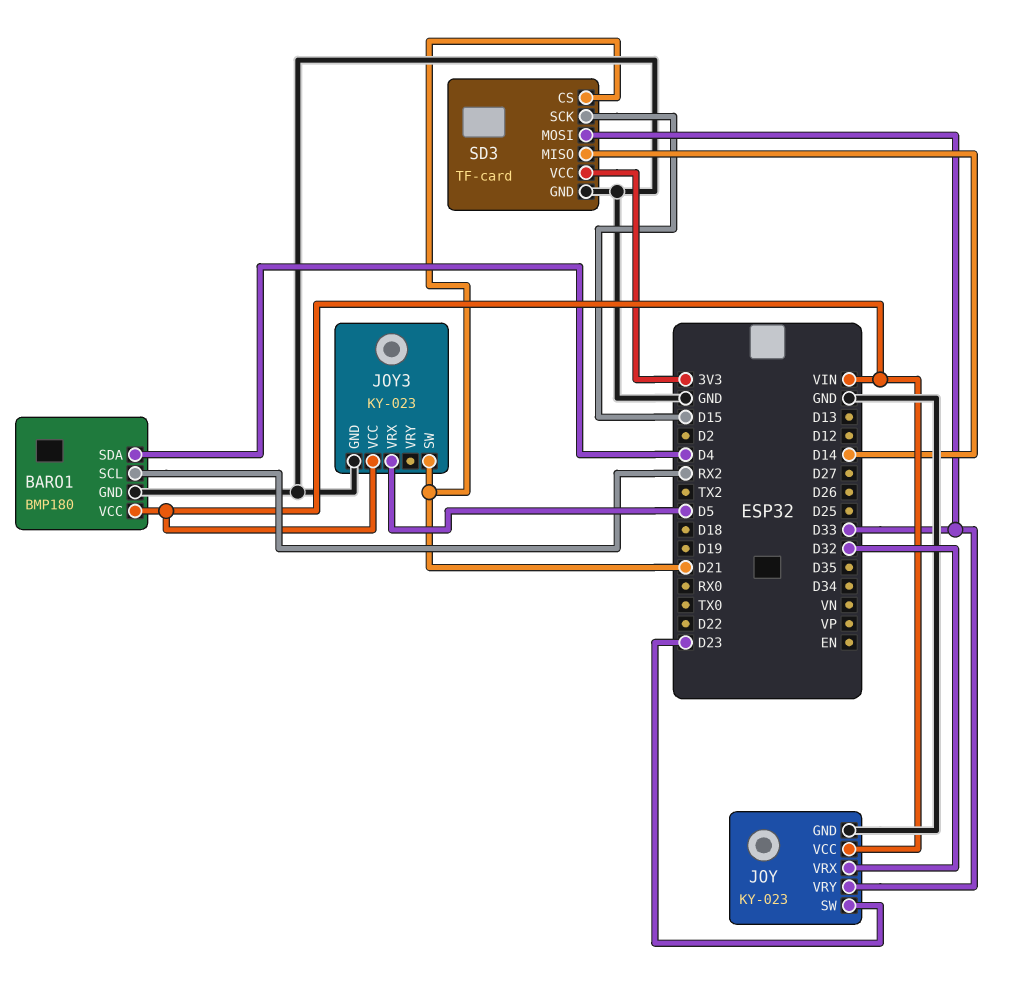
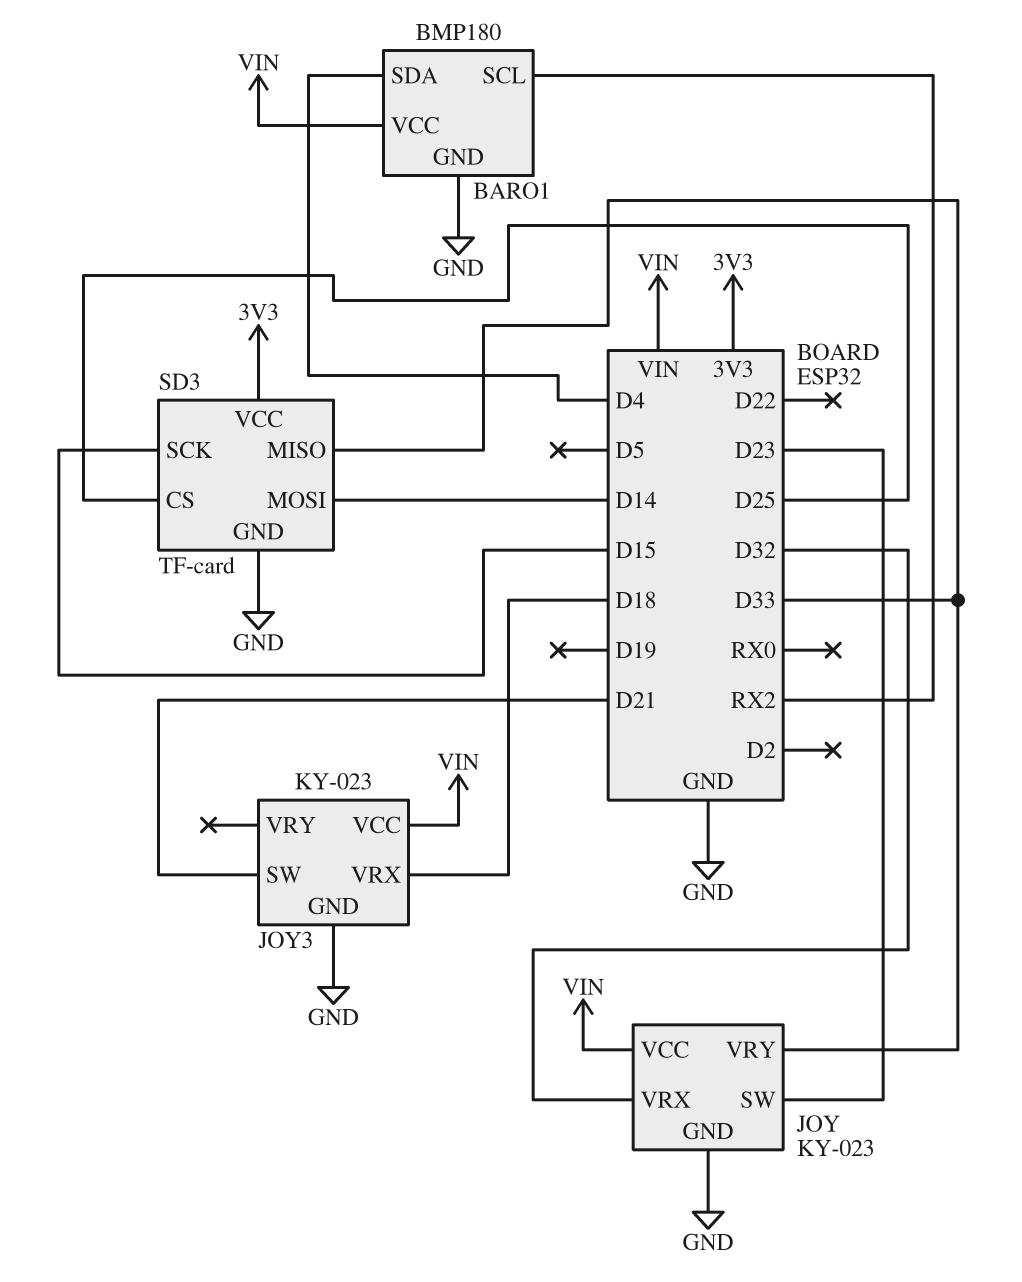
JOY3 pin VRX: D5 -> D18
SD3 pin CS: D21 -> D25
SD3 pin MISO: D14 -> D33
SD3 pin MOSI: D33 -> D14

